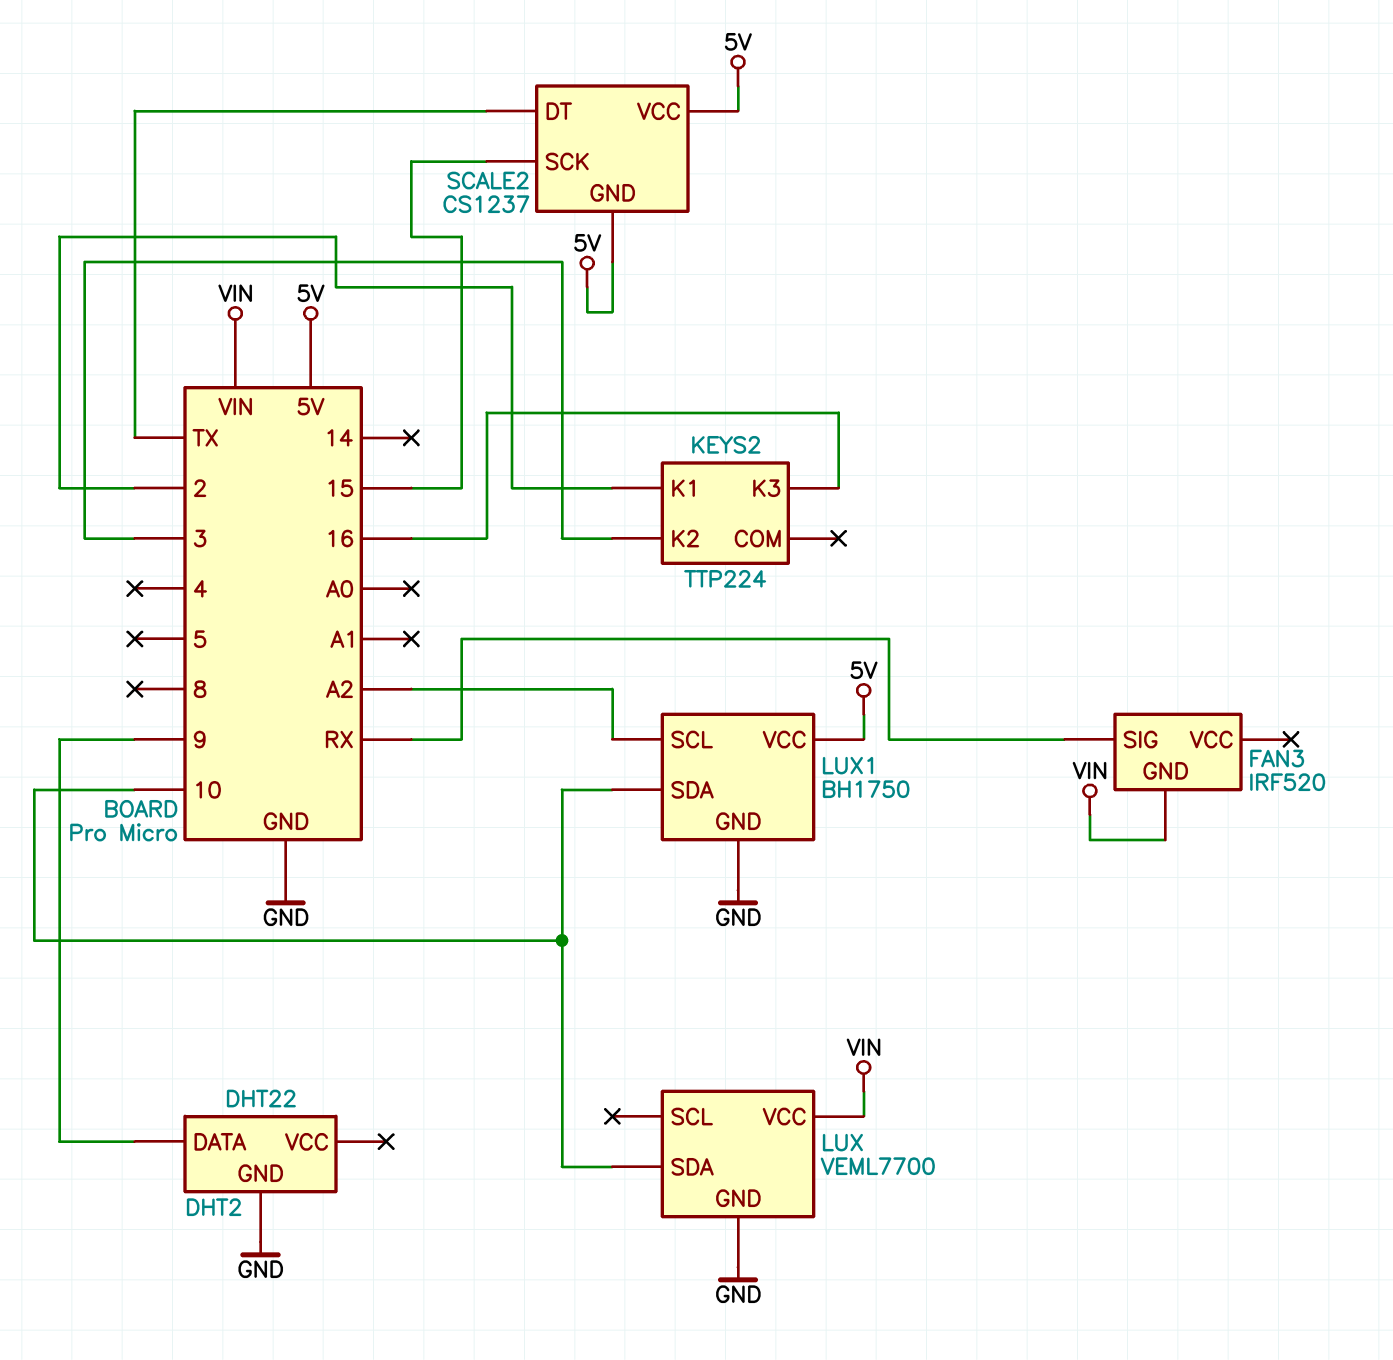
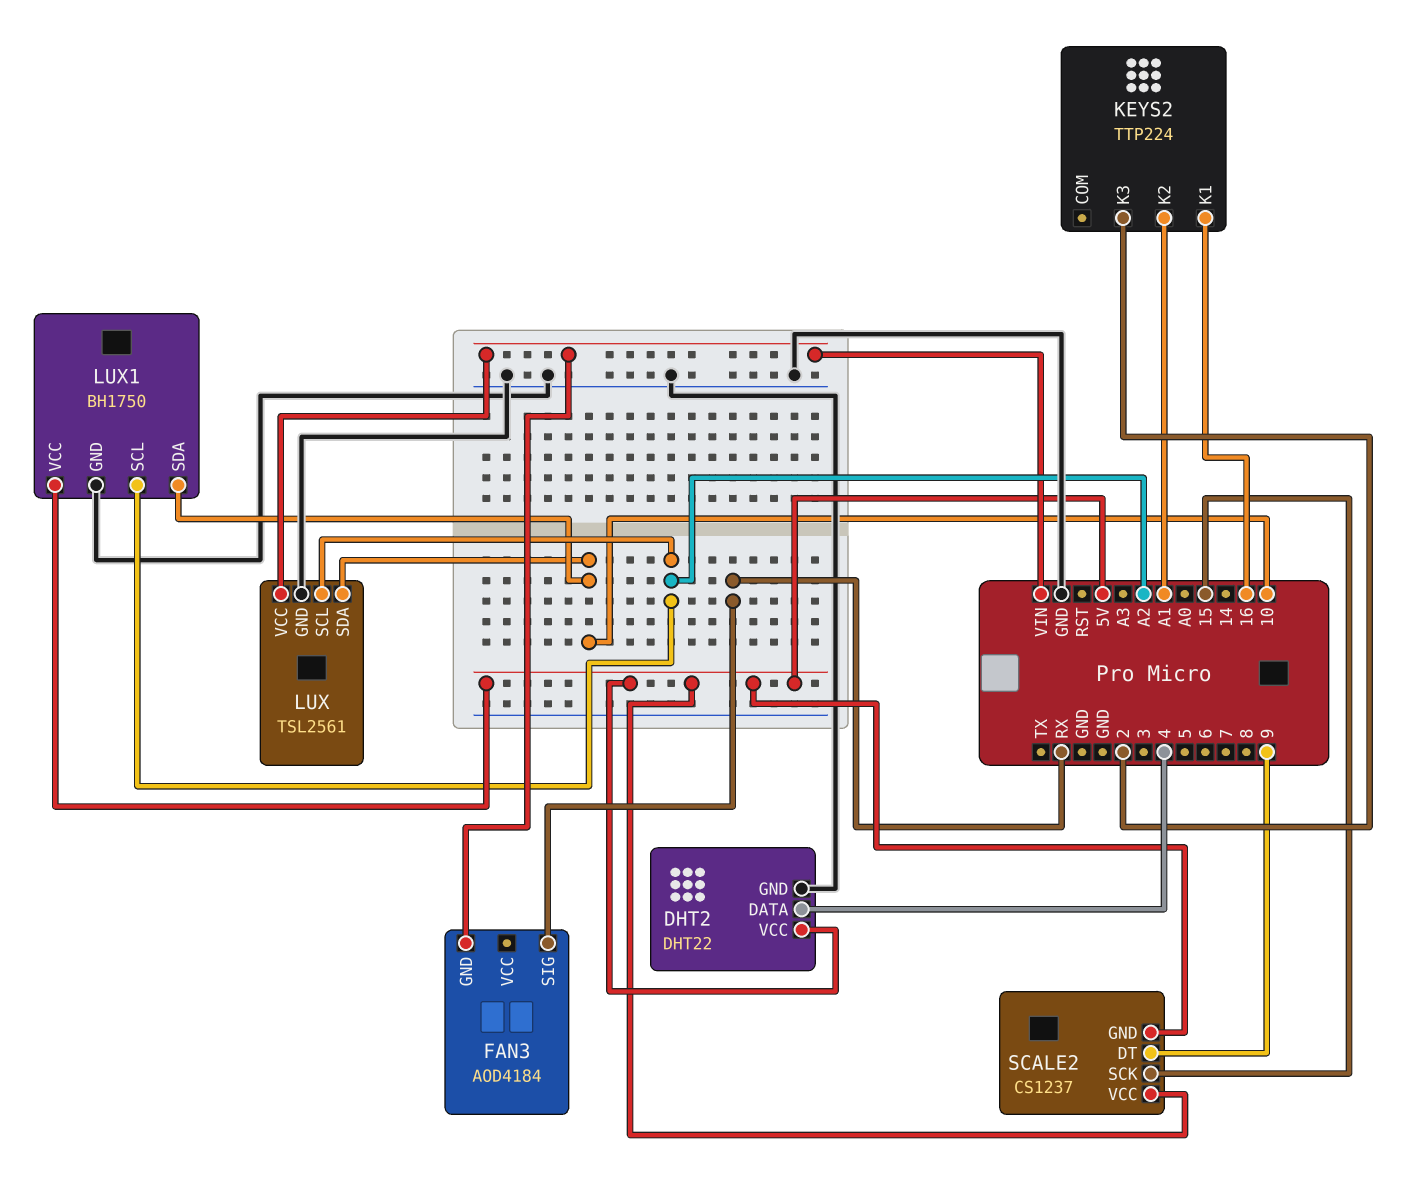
DHT2 pin DATA: 9 -> 4
DHT2 pin VCC: none -> 5V
FAN3: IRF520 -> AOD4184
KEYS2 pin K1: 2 -> 16
KEYS2 pin K2: 3 -> A1
KEYS2 pin K3: 16 -> 2
LUX: VEML7700 -> TSL2561
LUX pin SCL: none -> A2
SCALE2 pin DT: TX -> 9

